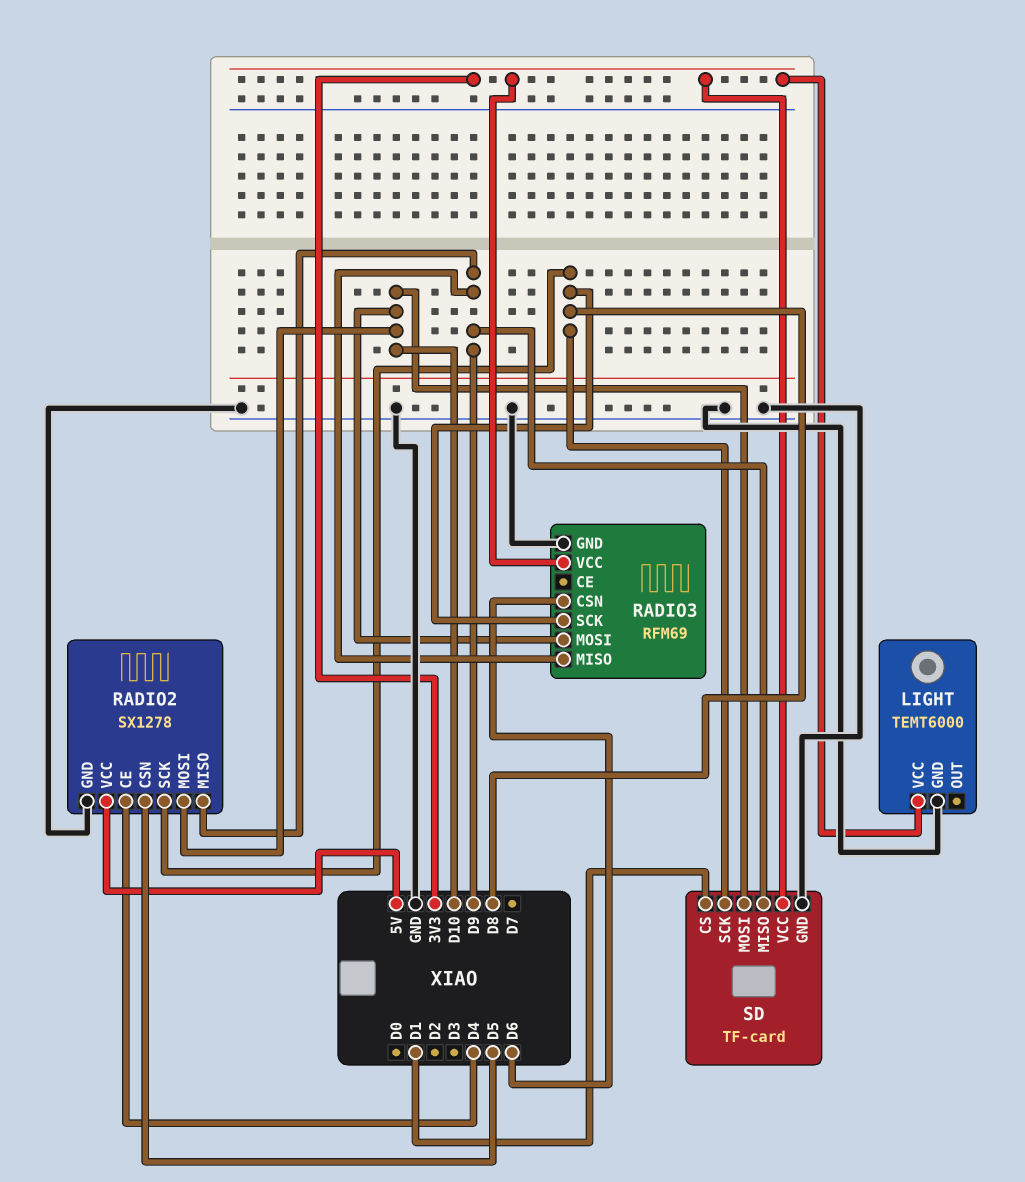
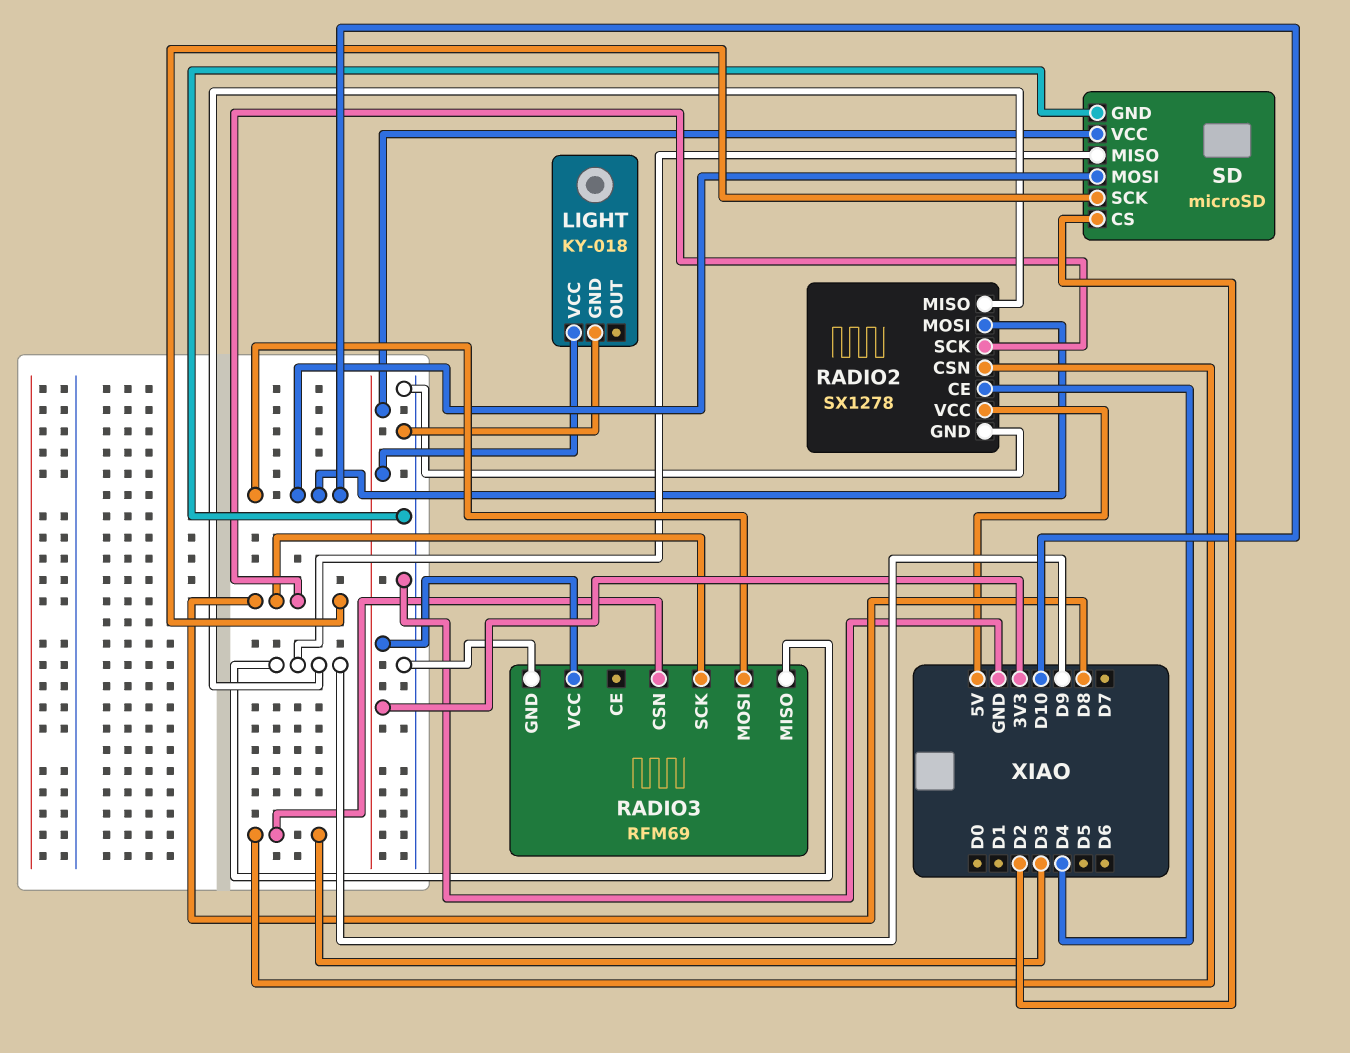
LIGHT: TEMT6000 -> KY-018
RADIO2 pin CSN: D5 -> D3
RADIO3 pin CSN: D6 -> D3
SD: TF-card -> microSD
SD pin CS: D1 -> D2

